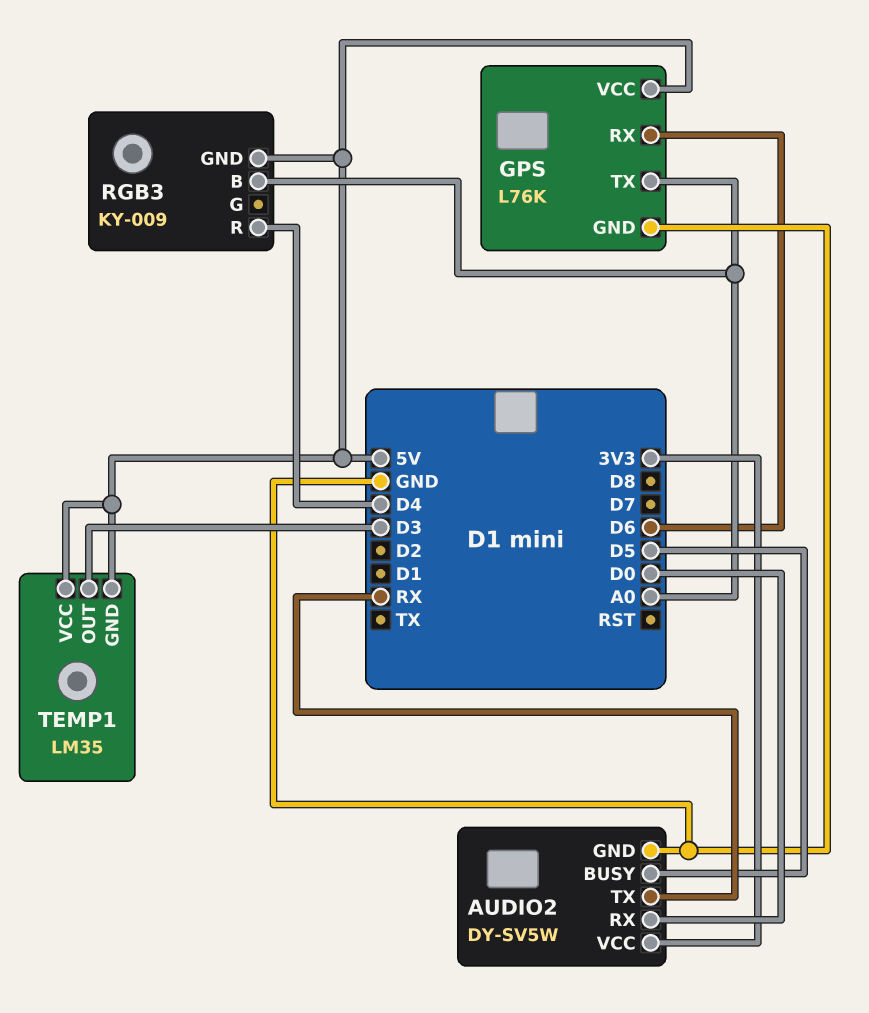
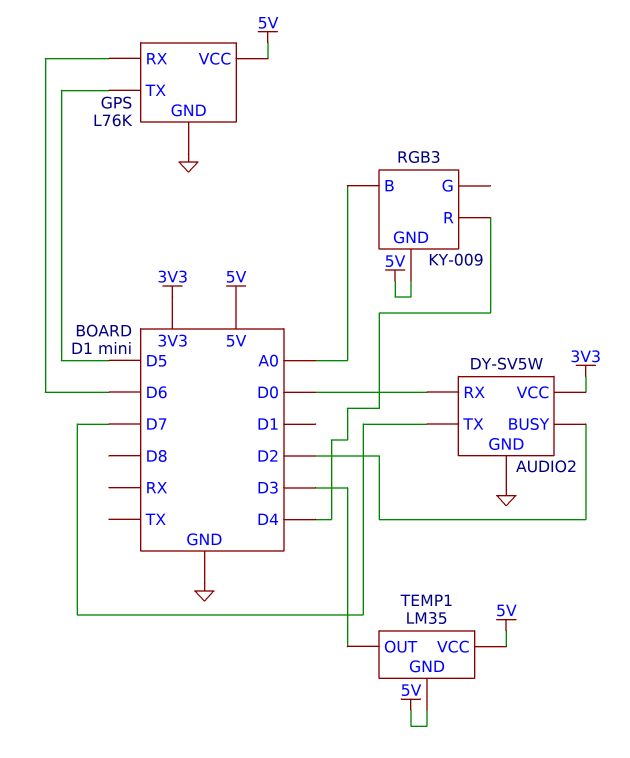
AUDIO2 pin BUSY: D5 -> D2
AUDIO2 pin TX: RX -> D7
GPS pin TX: A0 -> D5

